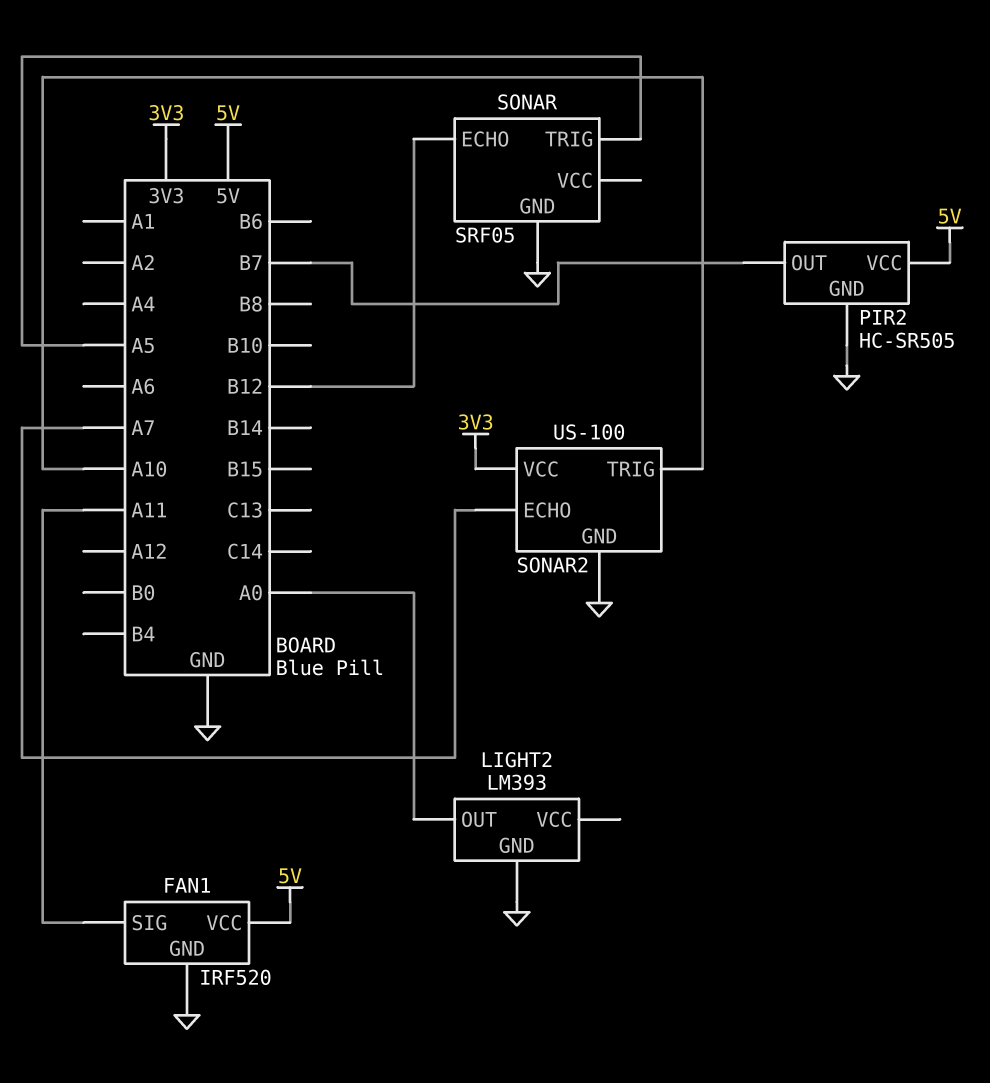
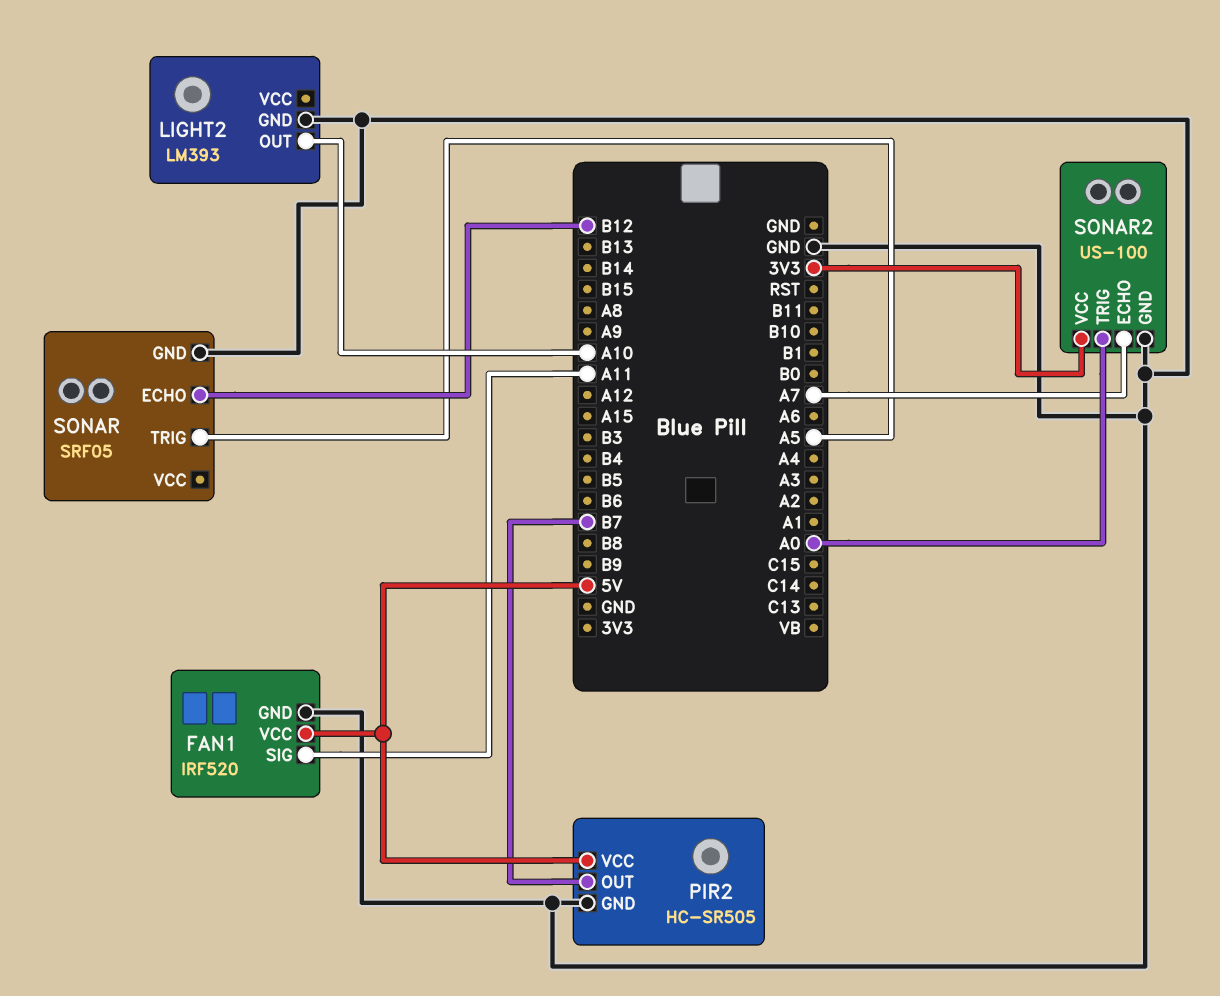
LIGHT2 pin OUT: A0 -> A10
SONAR2 pin TRIG: A10 -> A0

